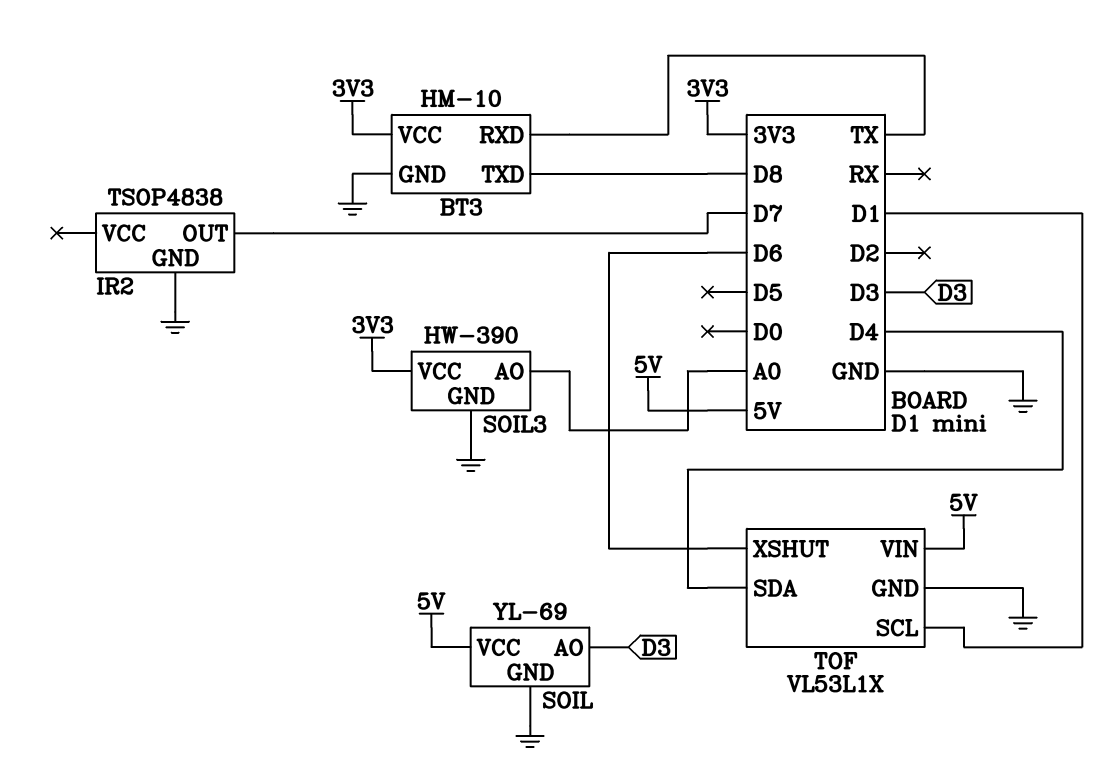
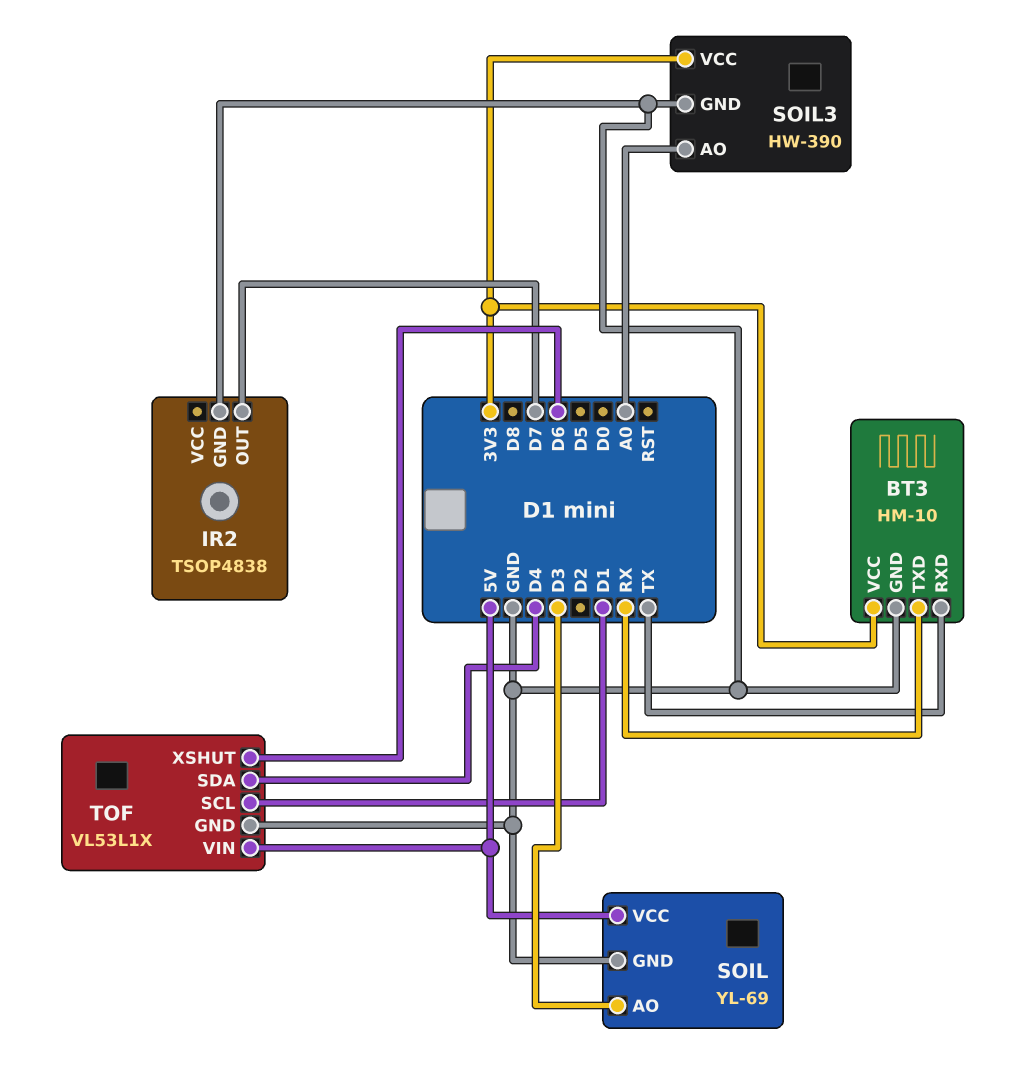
BT3 pin TXD: D8 -> RX

